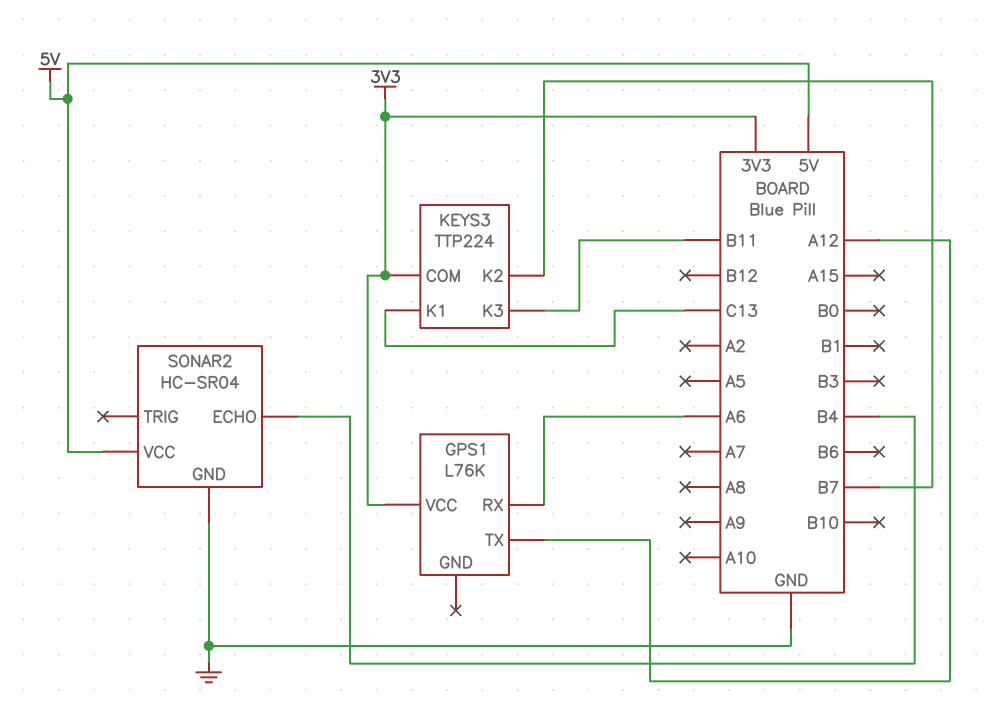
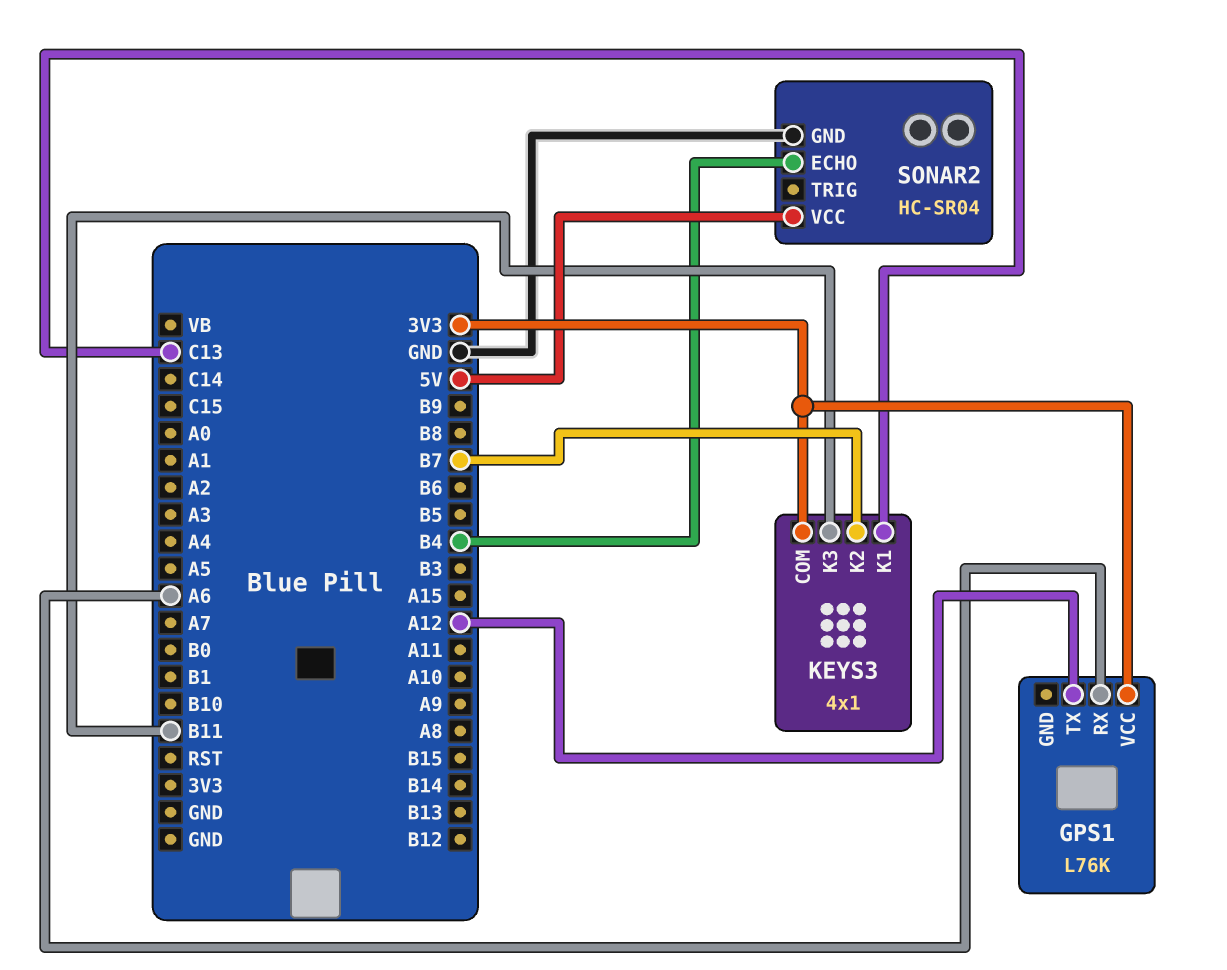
KEYS3: TTP224 -> 4x1

